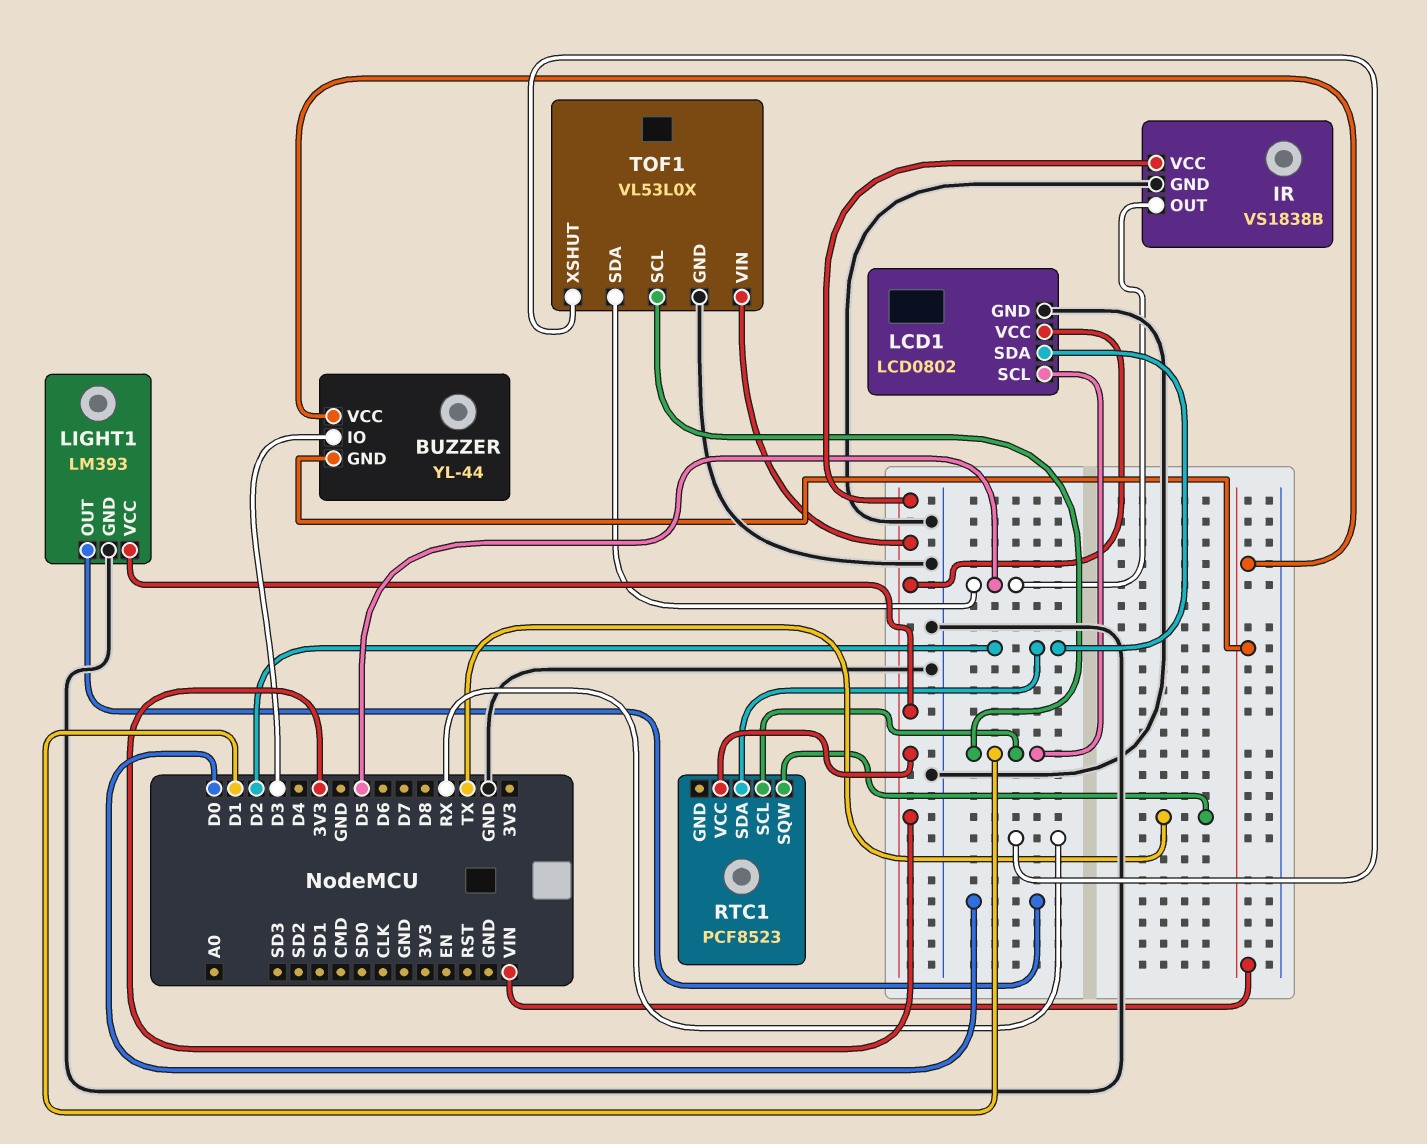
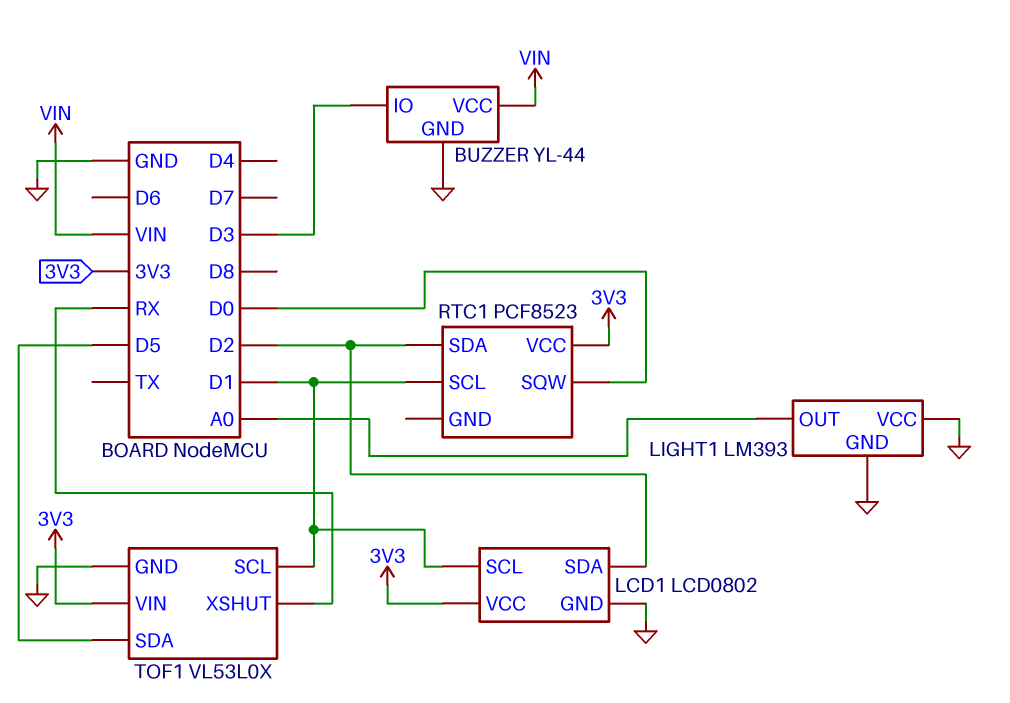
BUZZER pin GND: VIN -> GND
IR: VS1838B -> none
IR pin GND: GND -> none
IR pin OUT: D5 -> none
IR pin VCC: 3V3 -> none
LIGHT1 pin OUT: D0 -> A0
LIGHT1 pin VCC: 3V3 -> GND
RTC1 pin SQW: TX -> D0

